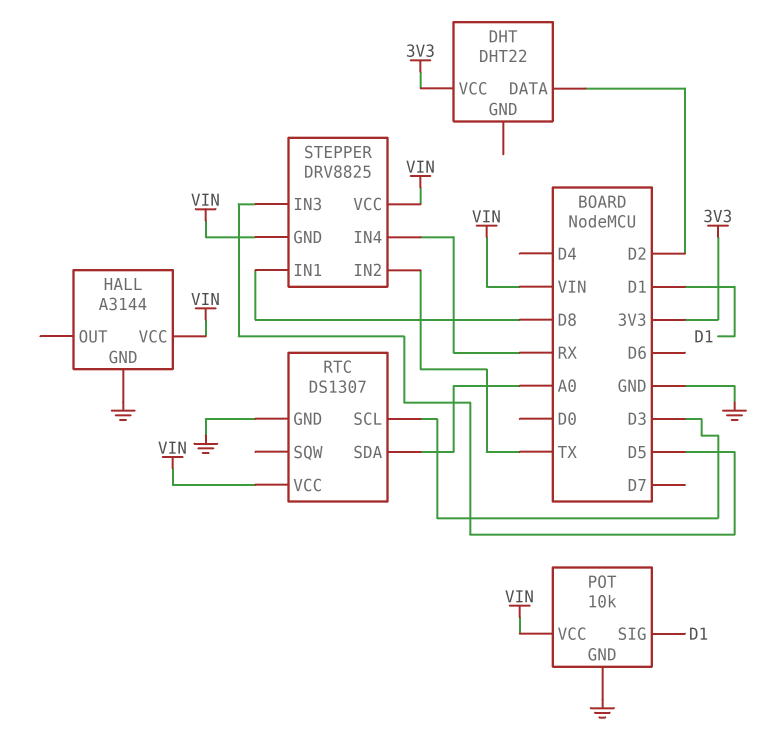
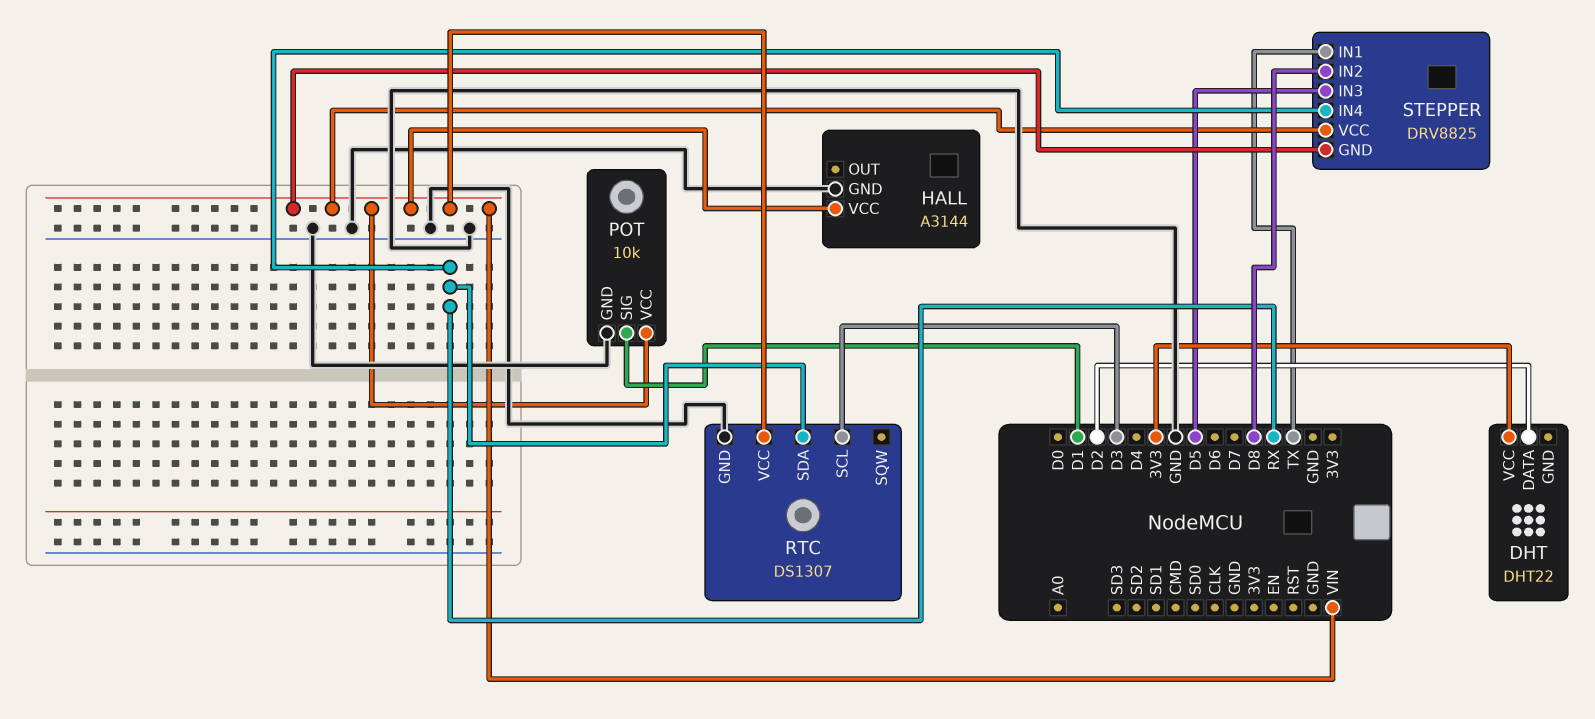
RTC pin SDA: A0 -> RX
STEPPER pin IN1: D8 -> TX
STEPPER pin IN2: TX -> D8

